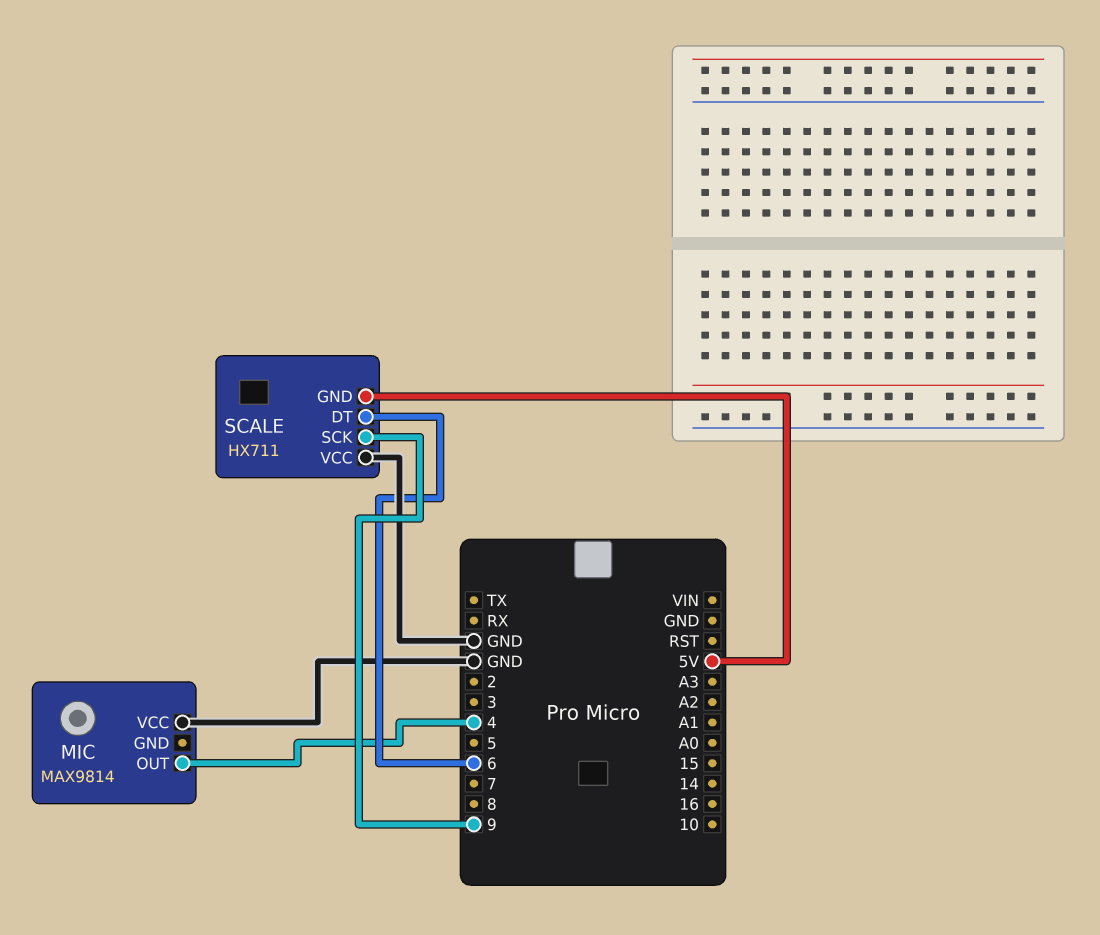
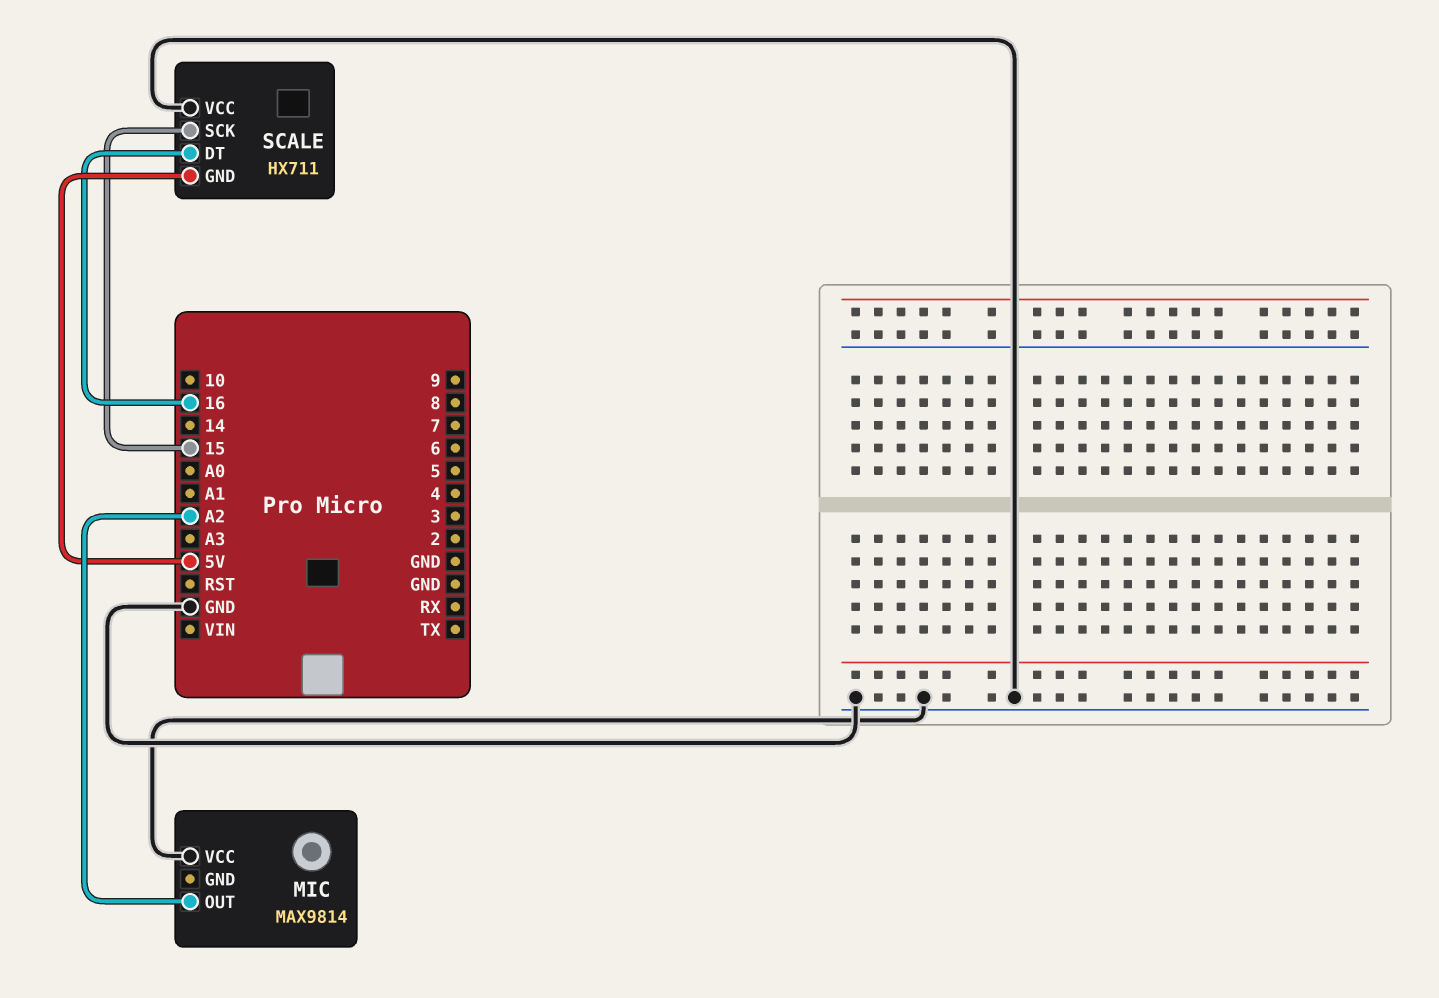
MIC pin OUT: 4 -> A2
SCALE pin DT: 6 -> 16
SCALE pin SCK: 9 -> 15

